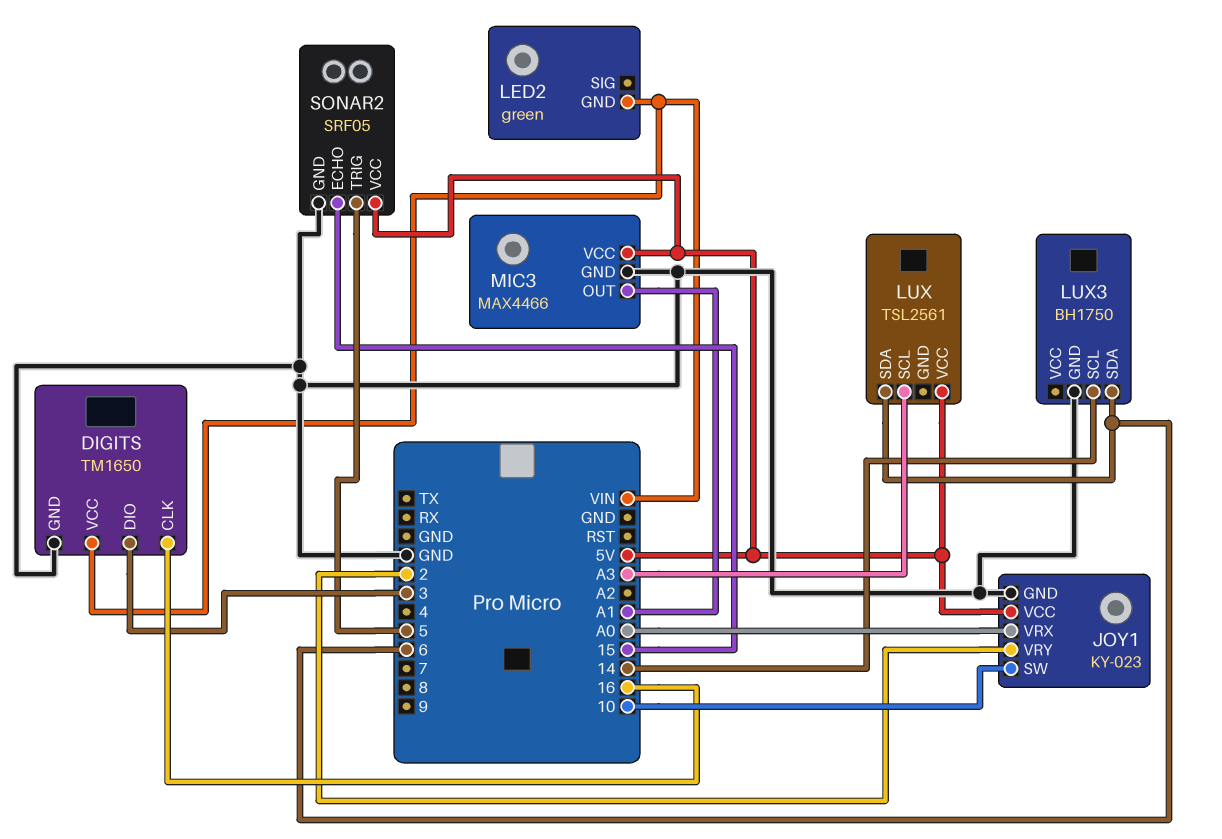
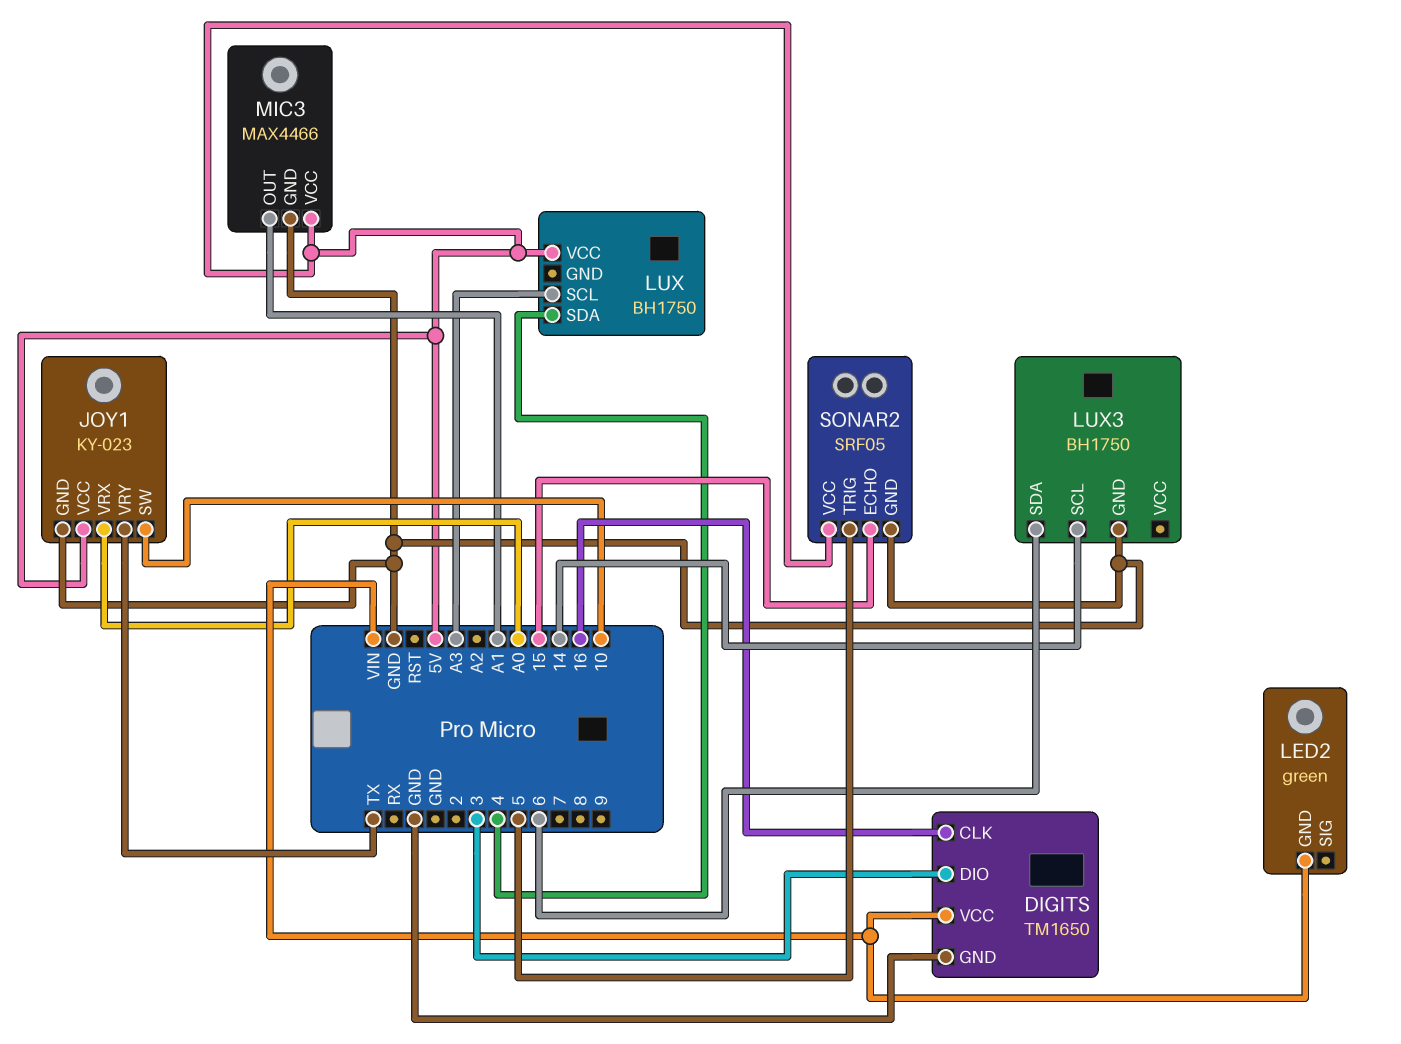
JOY1 pin VRY: 2 -> TX
LUX: TSL2561 -> BH1750
LUX pin SDA: 6 -> 4

